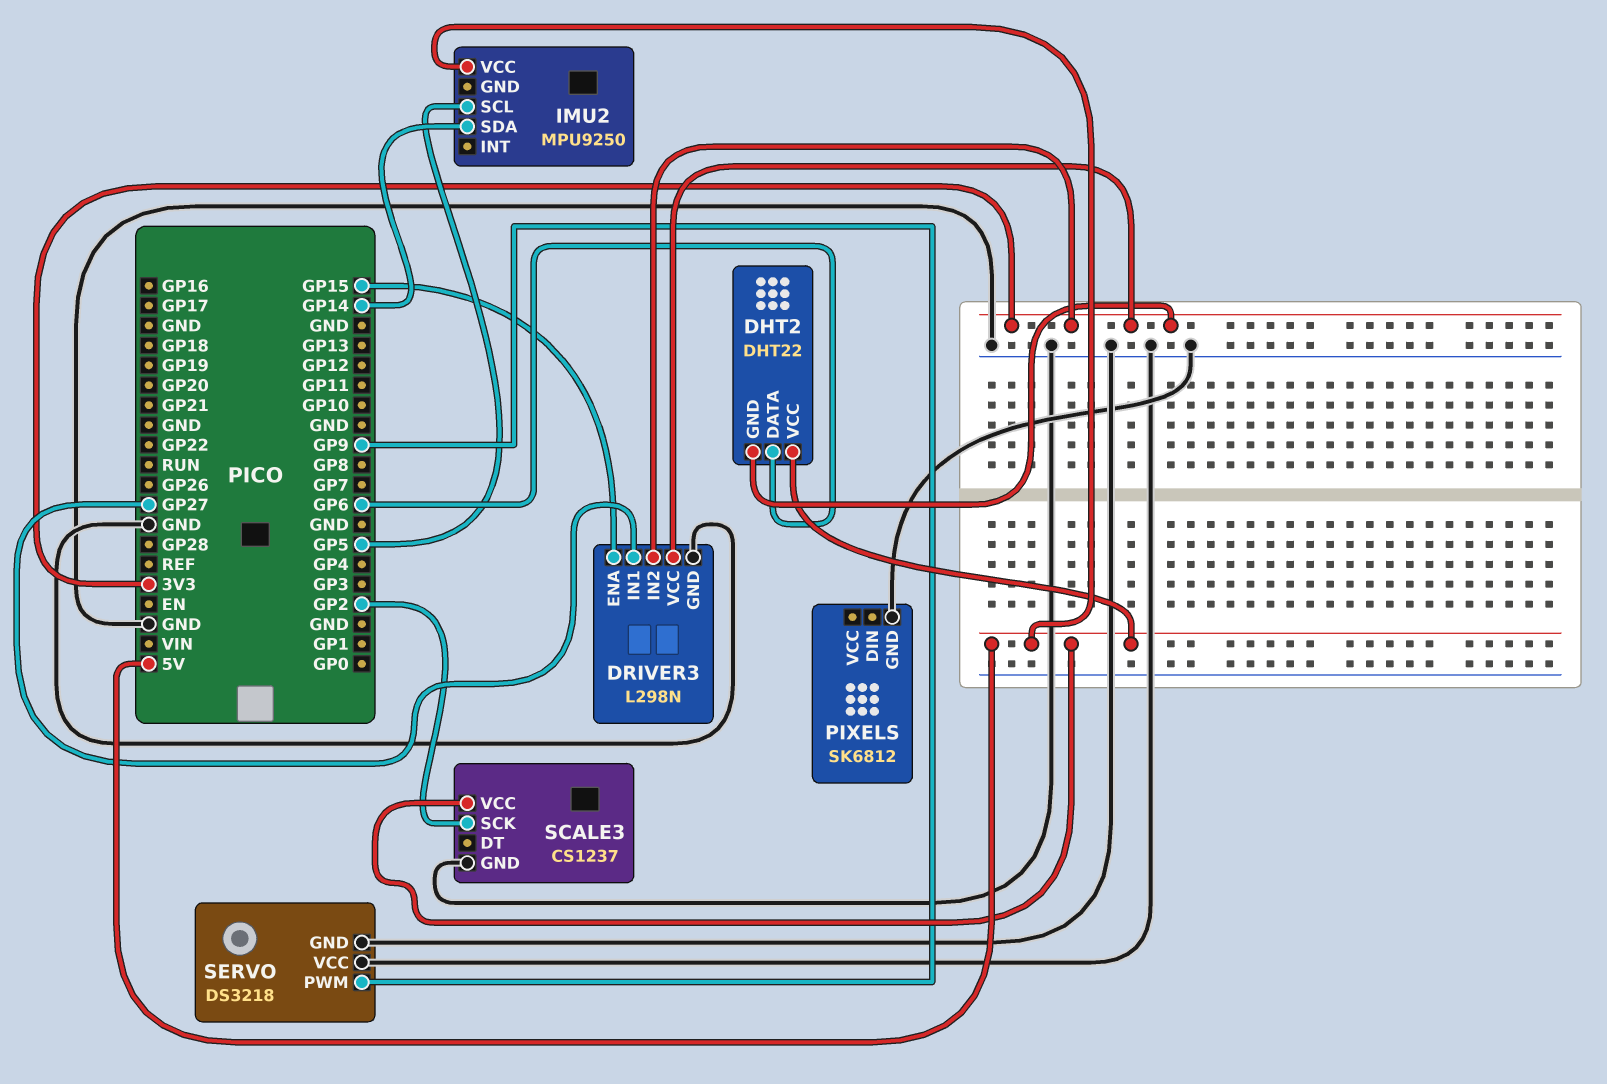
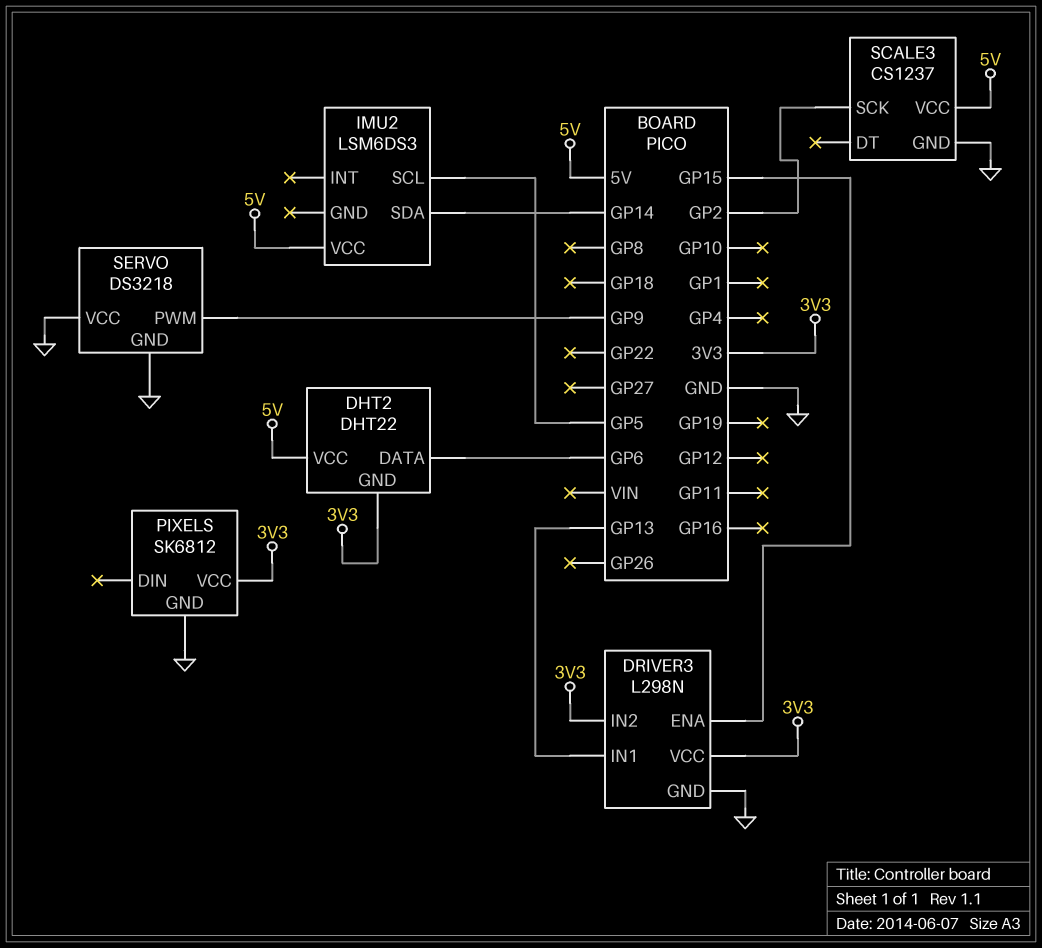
DRIVER3 pin IN1: GP27 -> GP13
IMU2: MPU9250 -> LSM6DS3
PIXELS pin VCC: none -> 3V3

